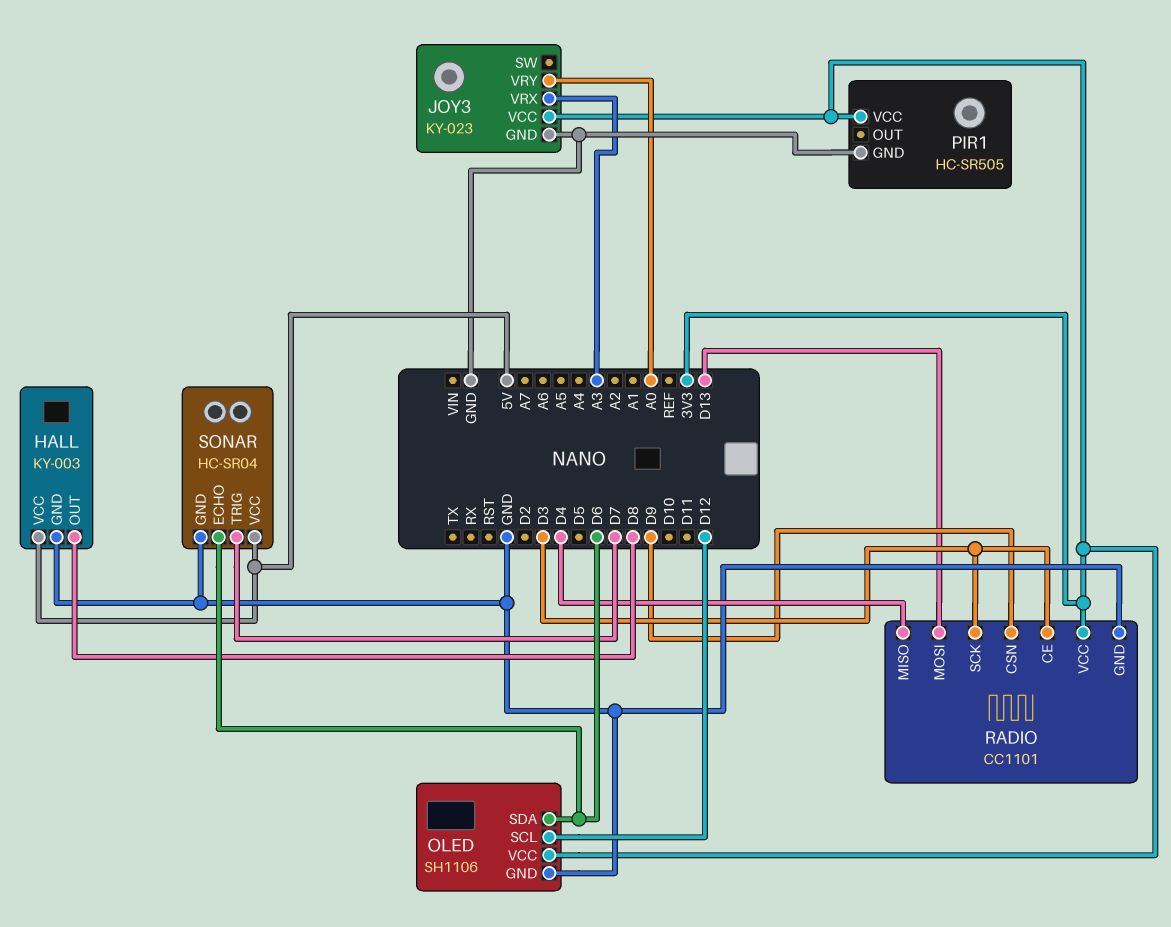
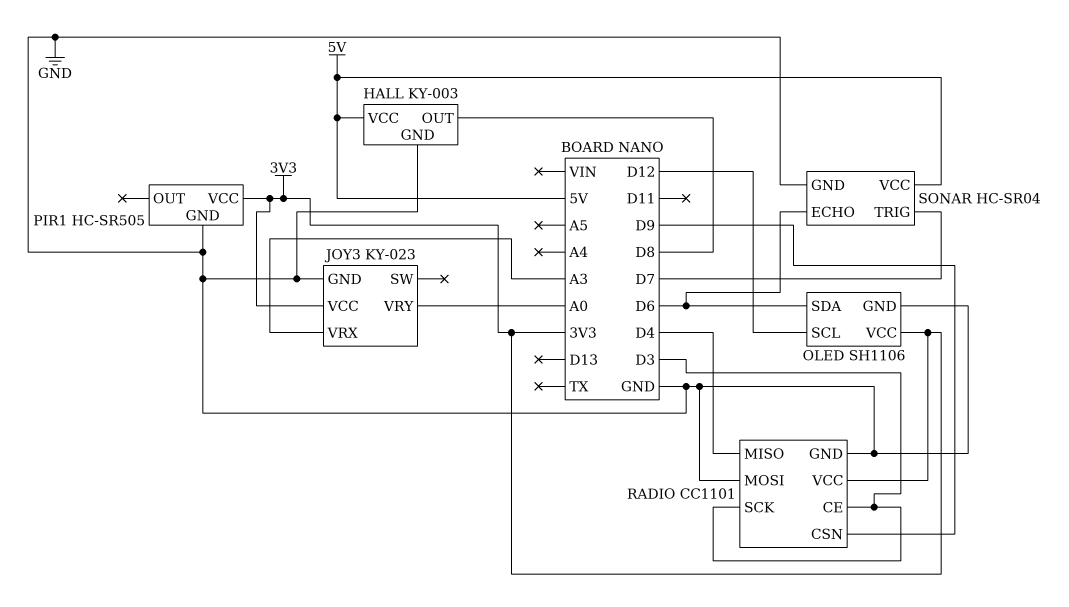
RADIO pin MOSI: D13 -> GND

